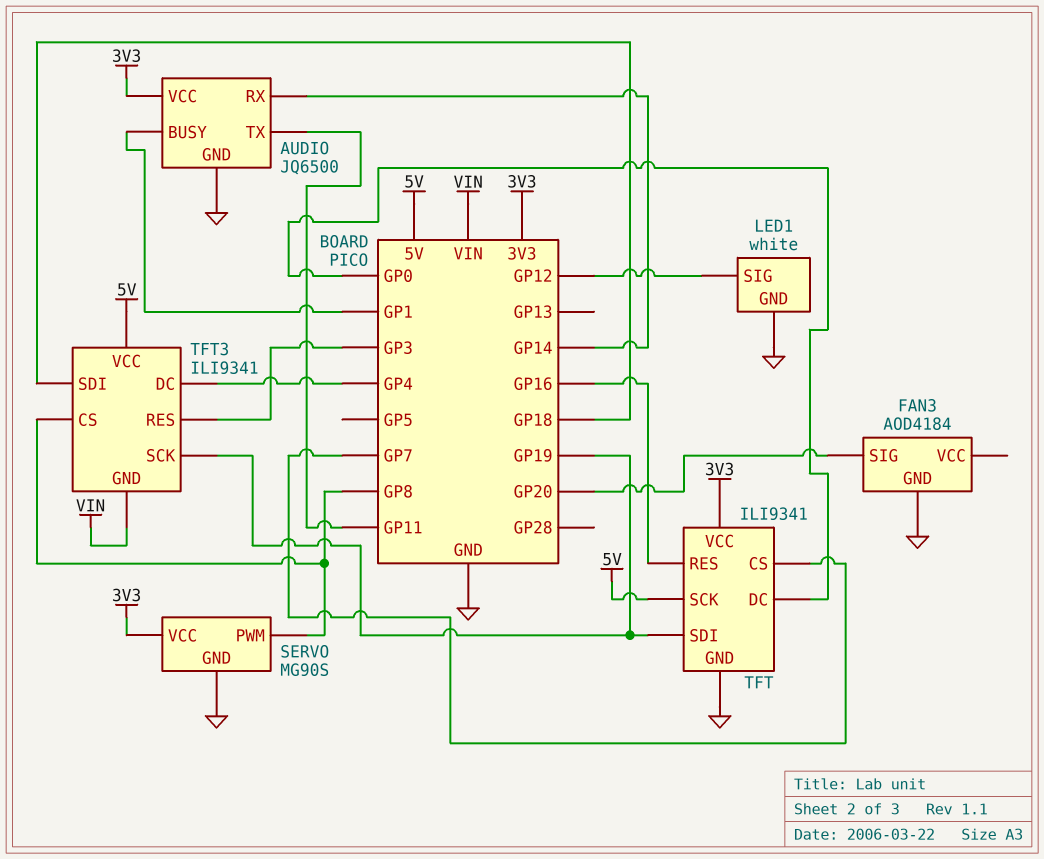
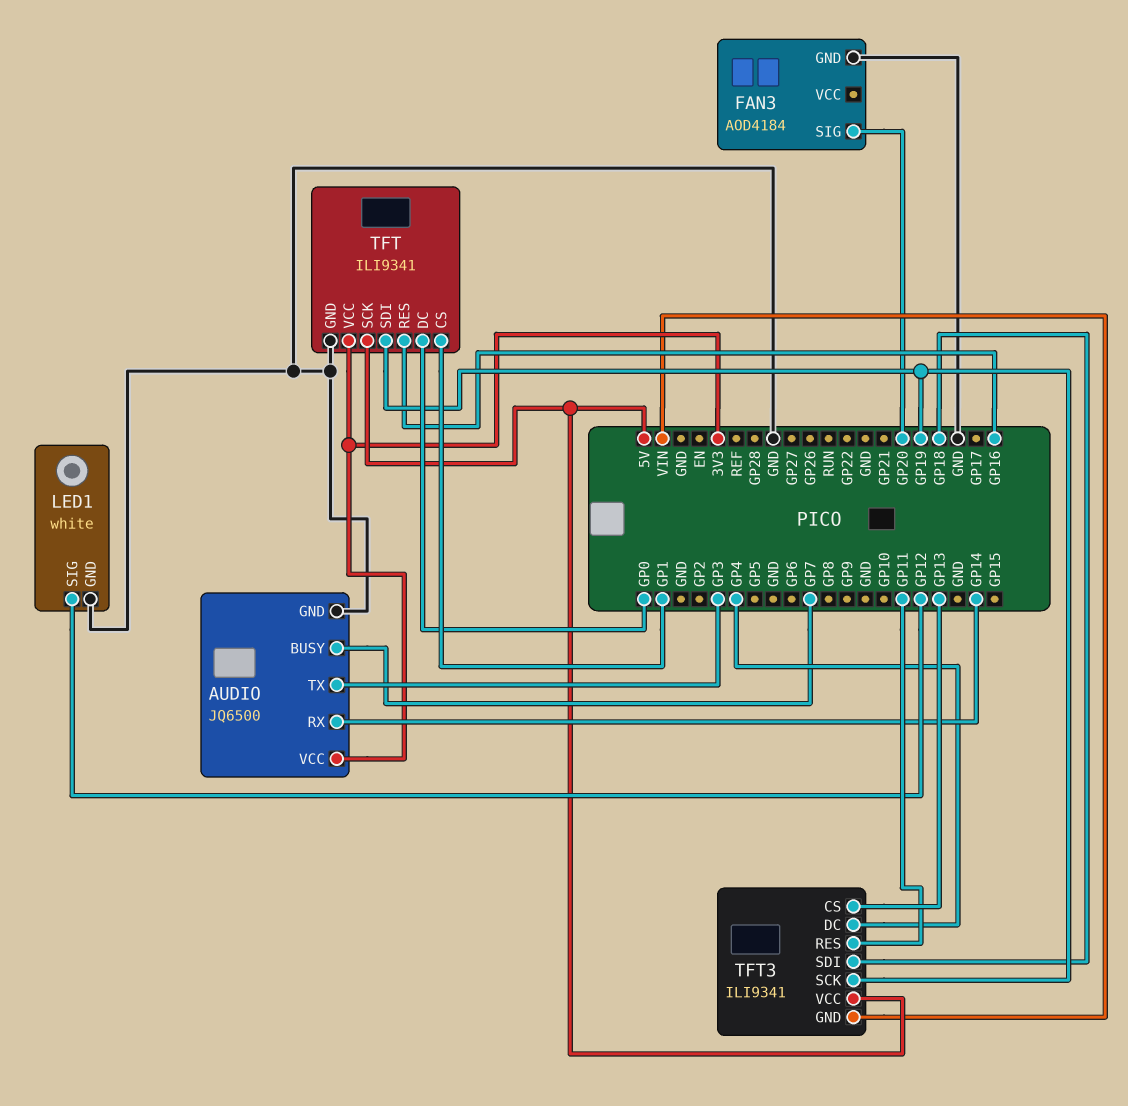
AUDIO pin BUSY: GP1 -> GP7
AUDIO pin TX: GP11 -> GP3
SERVO: MG90S -> none
SERVO pin GND: GND -> none
SERVO pin PWM: GP8 -> none
SERVO pin VCC: 3V3 -> none
TFT pin CS: GP7 -> GP1
TFT3 pin CS: GP8 -> GP13
TFT3 pin RES: GP3 -> GP11

